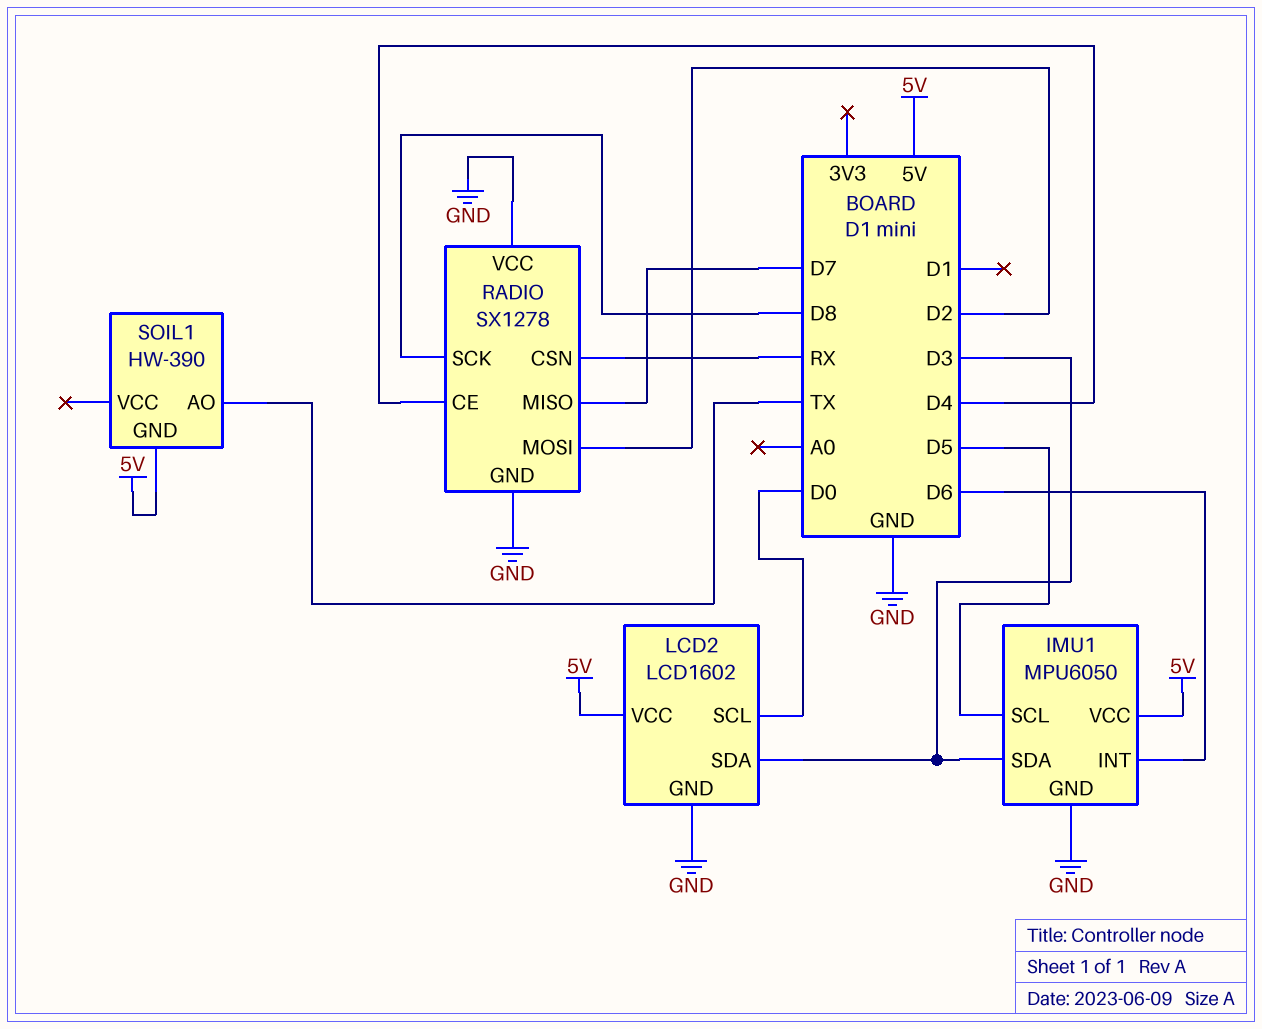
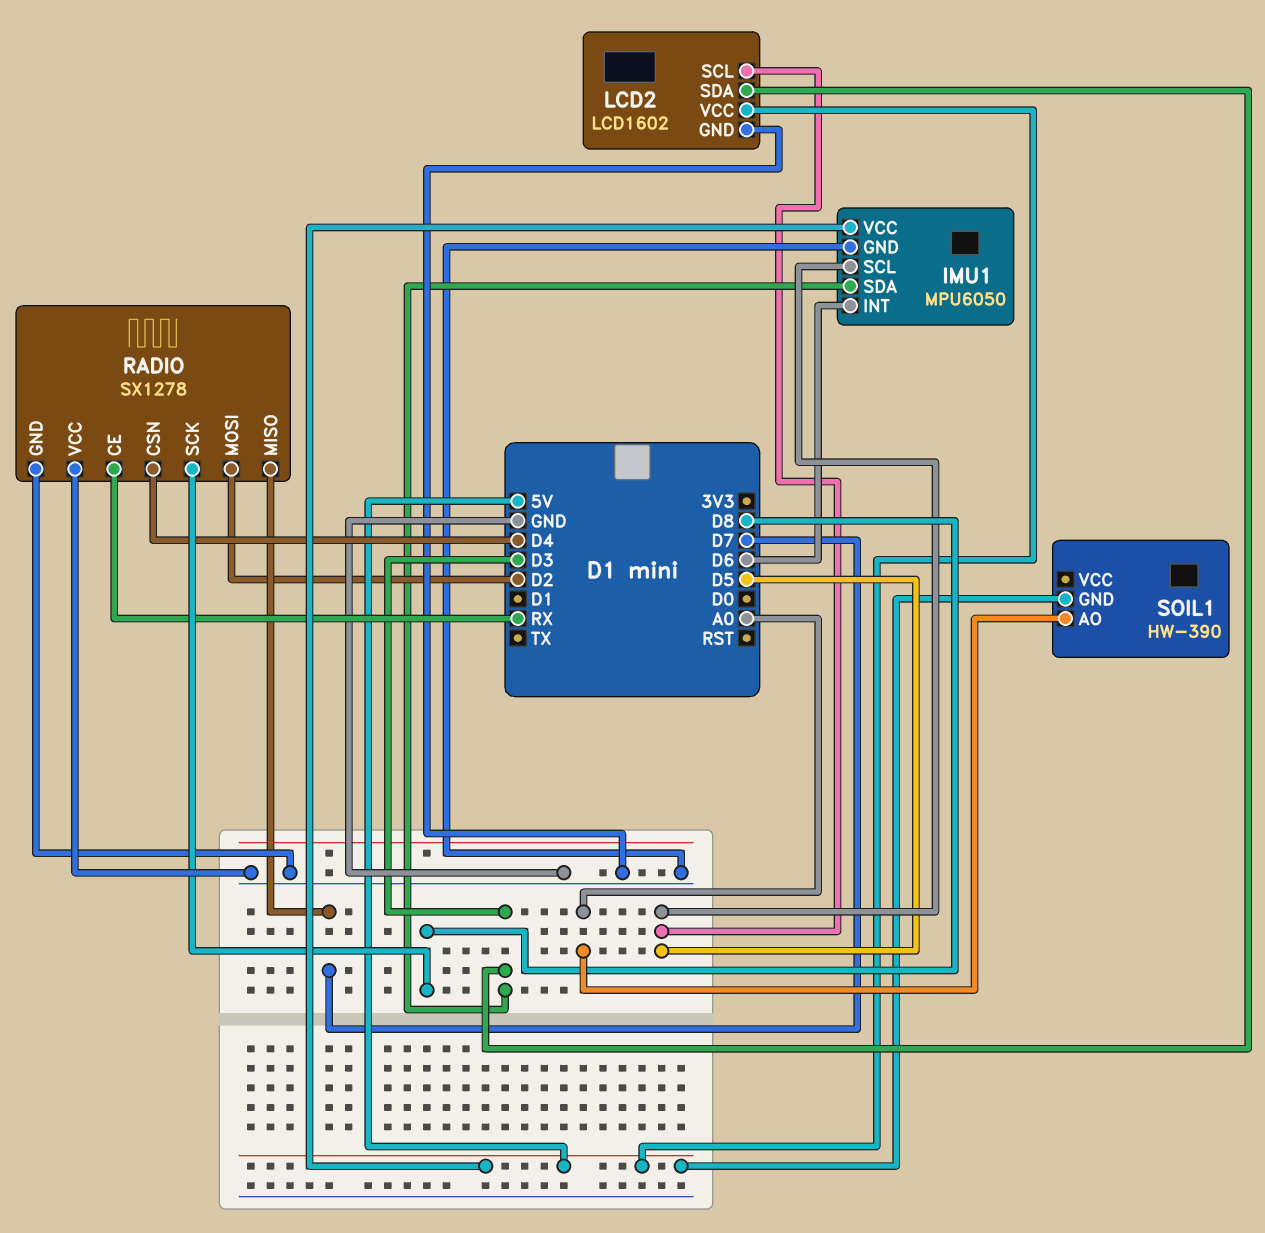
LCD2 pin SCL: D0 -> D5
RADIO pin CE: D4 -> RX
RADIO pin CSN: RX -> D4
SOIL1 pin AO: TX -> A0

